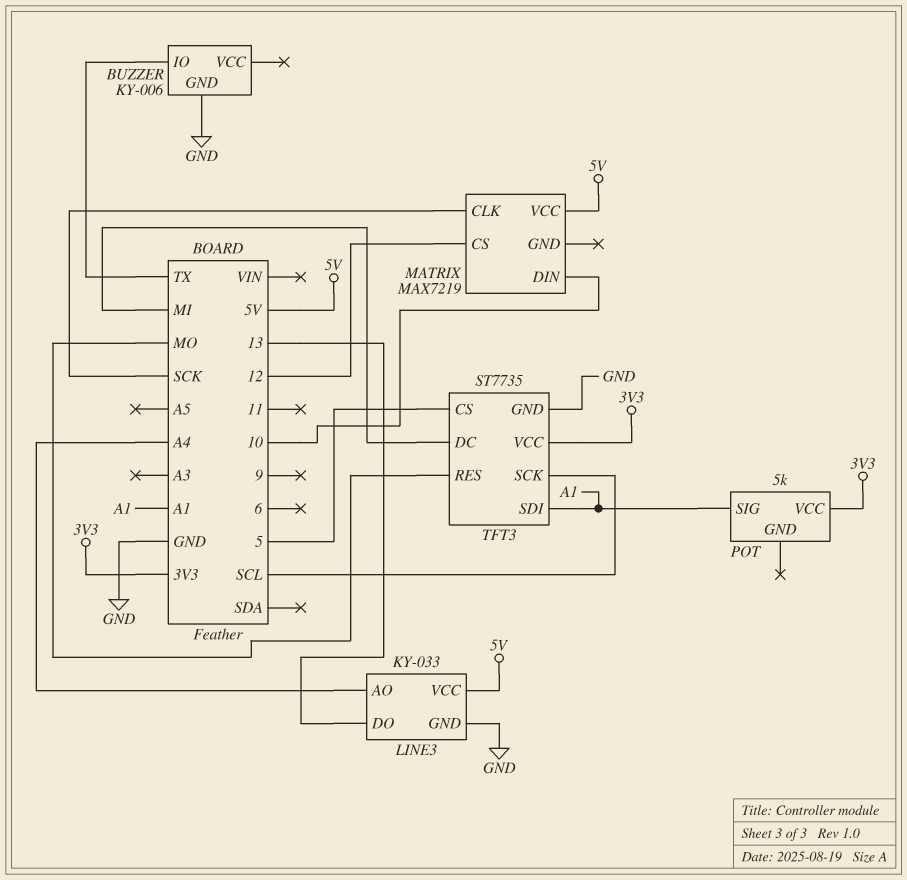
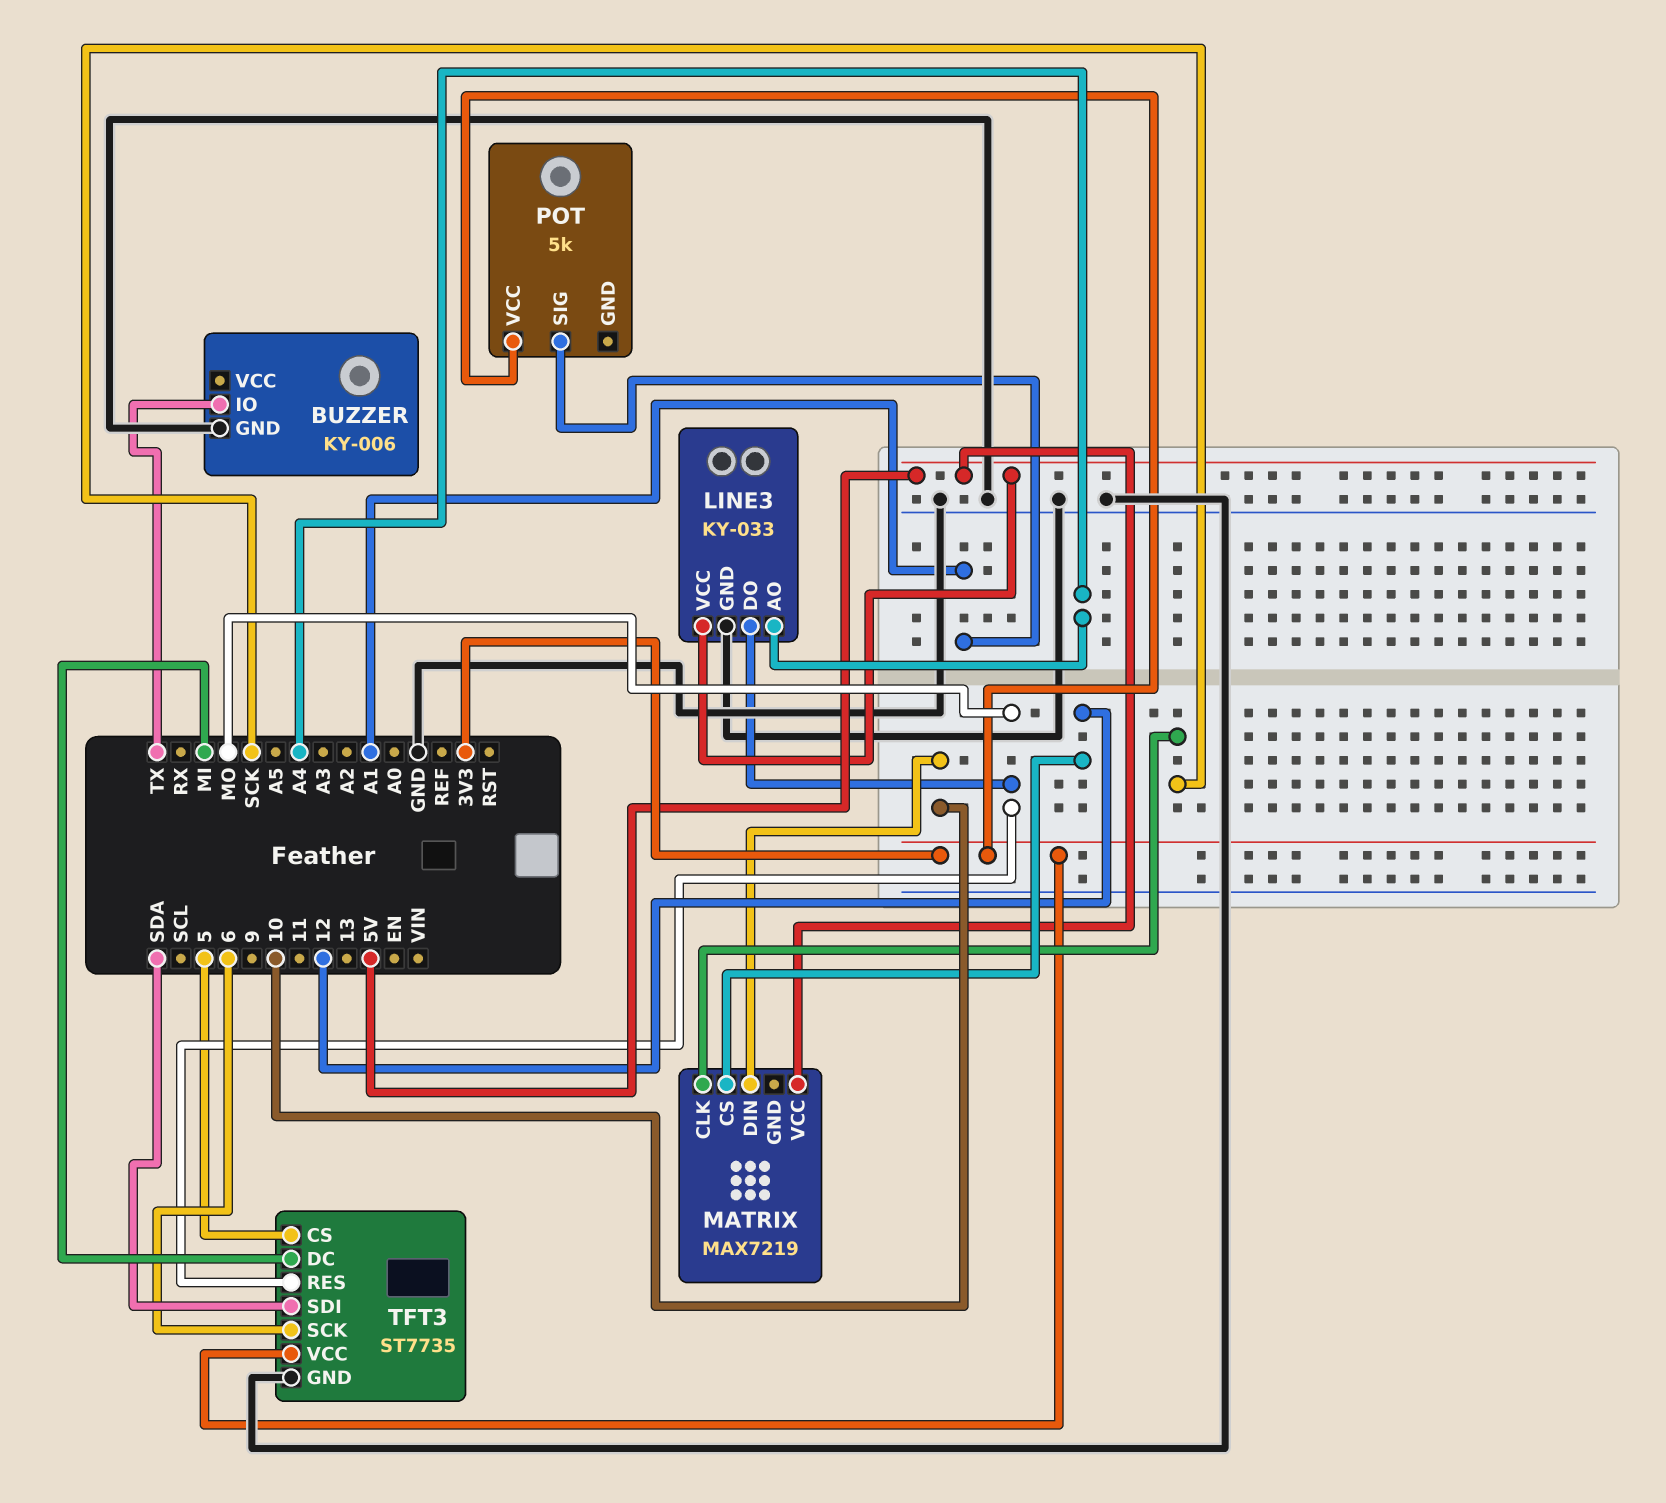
LINE3 pin DO: 13 -> MO
TFT3 pin SCK: SCL -> 6
TFT3 pin SDI: A1 -> SDA

